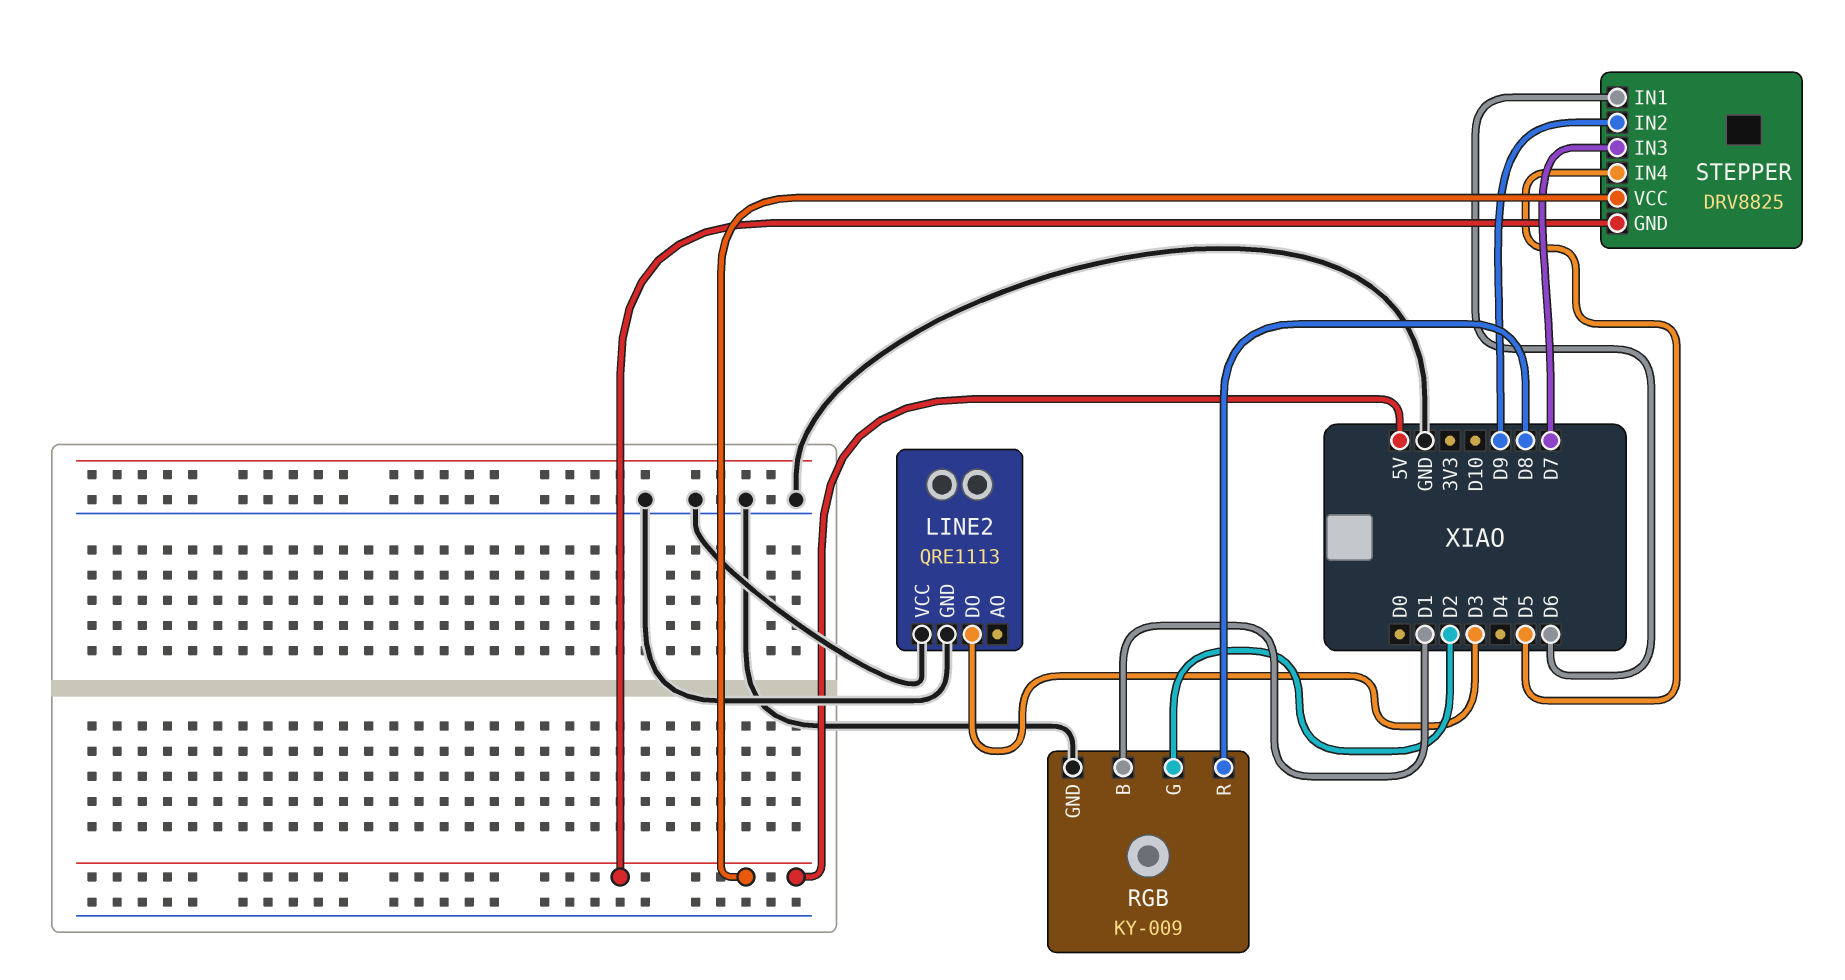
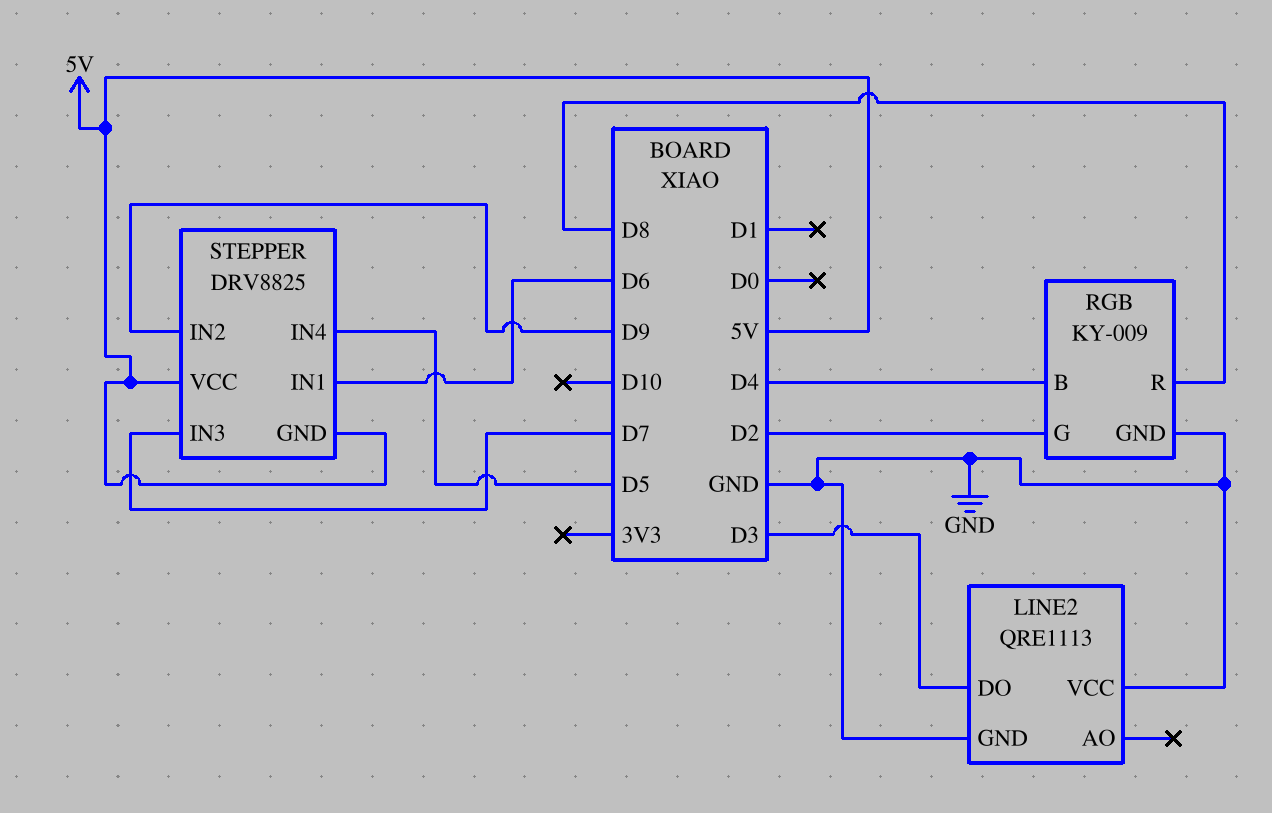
RGB pin B: D1 -> D4

